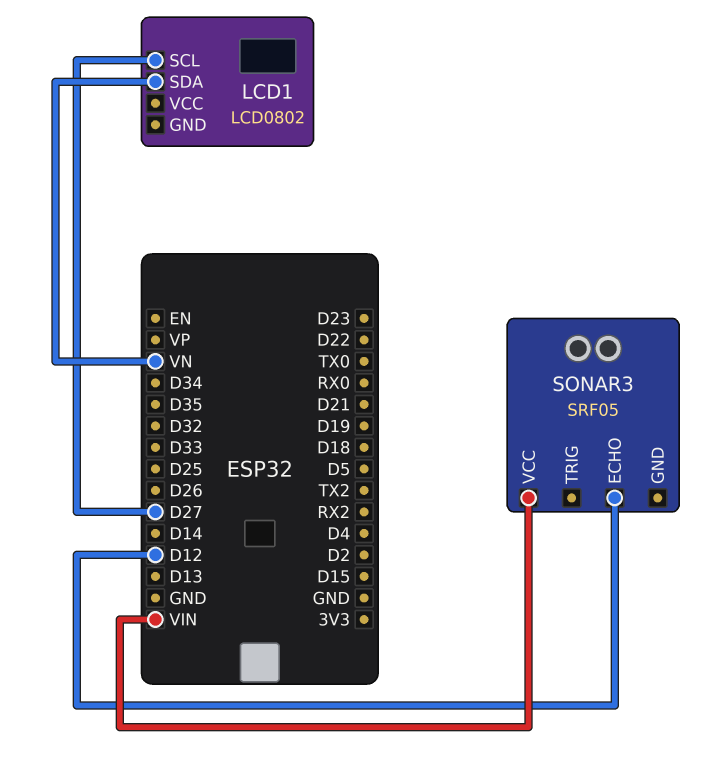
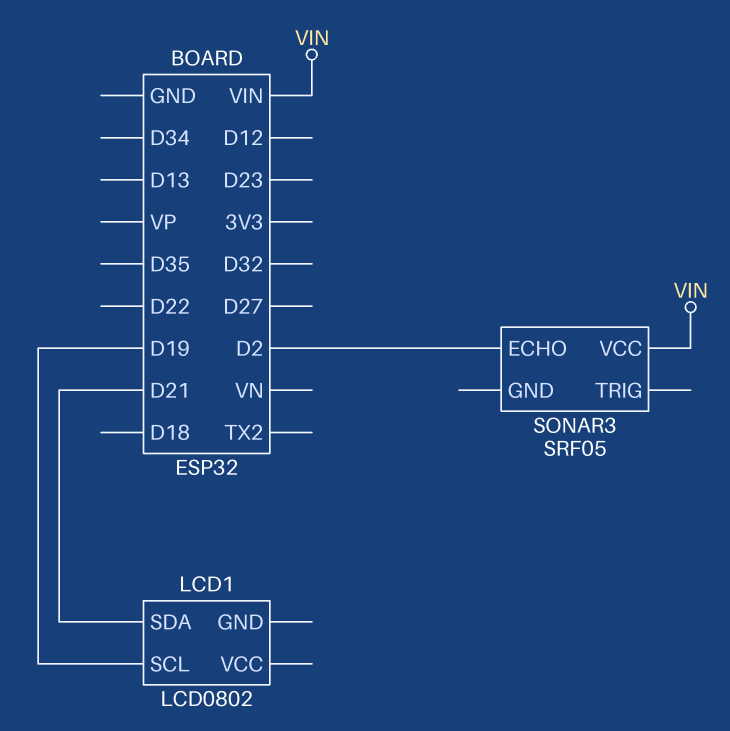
LCD1 pin SCL: D27 -> D19
LCD1 pin SDA: VN -> D21
SONAR3 pin ECHO: D12 -> D2

